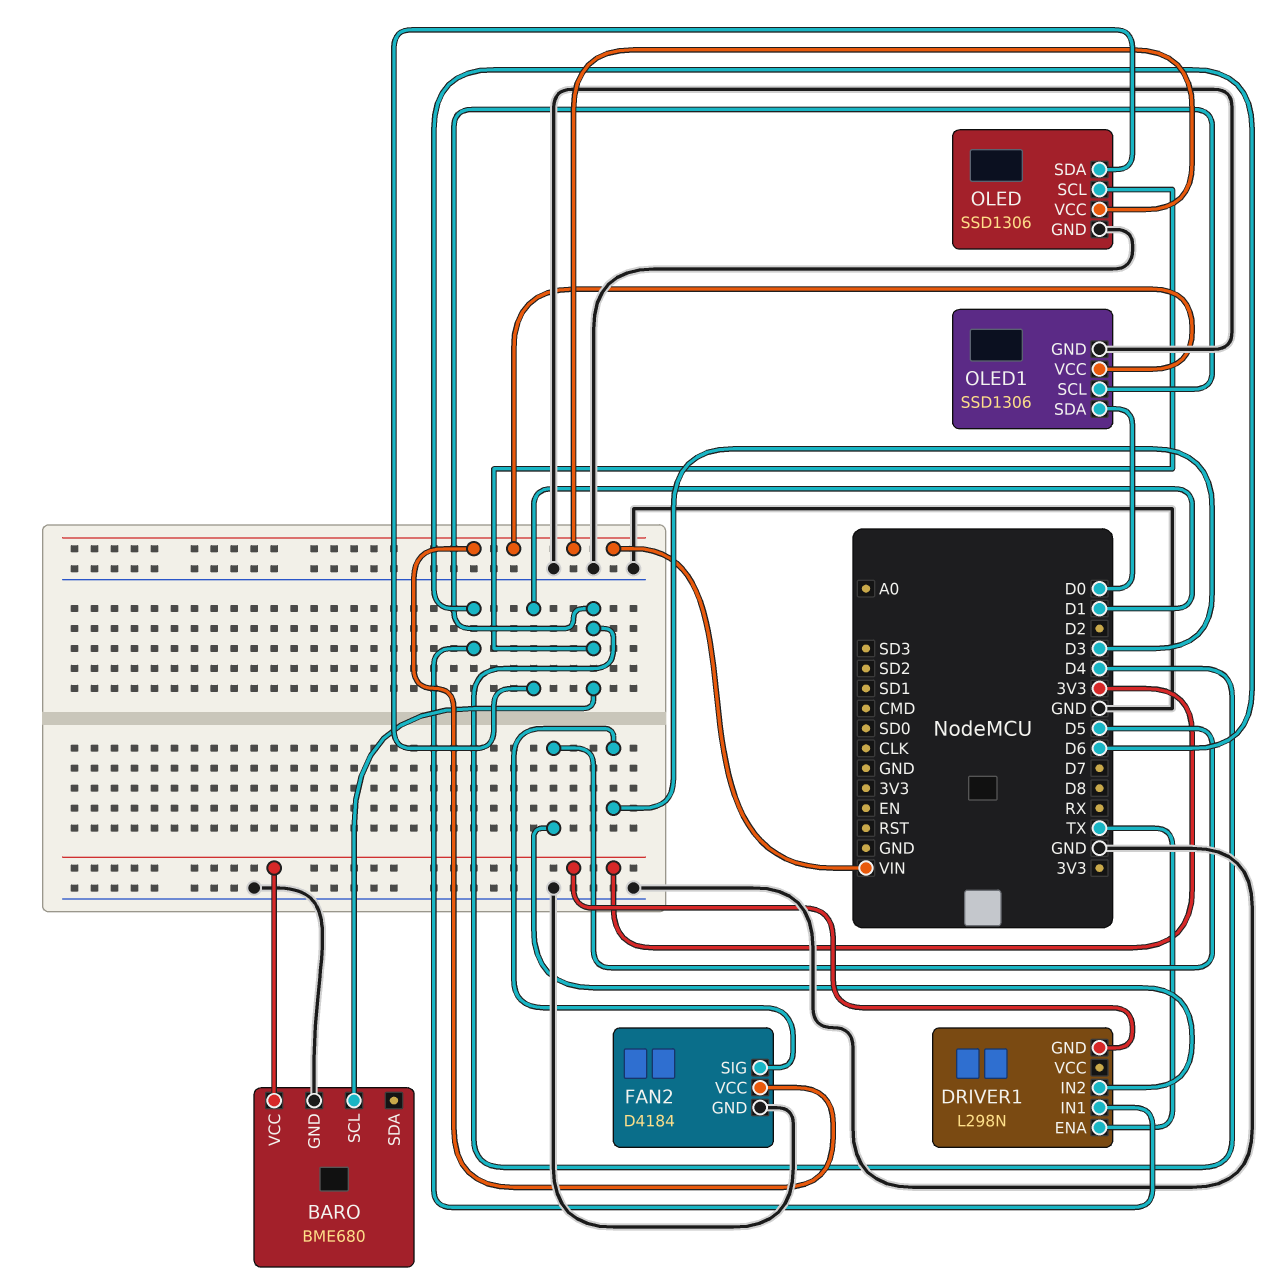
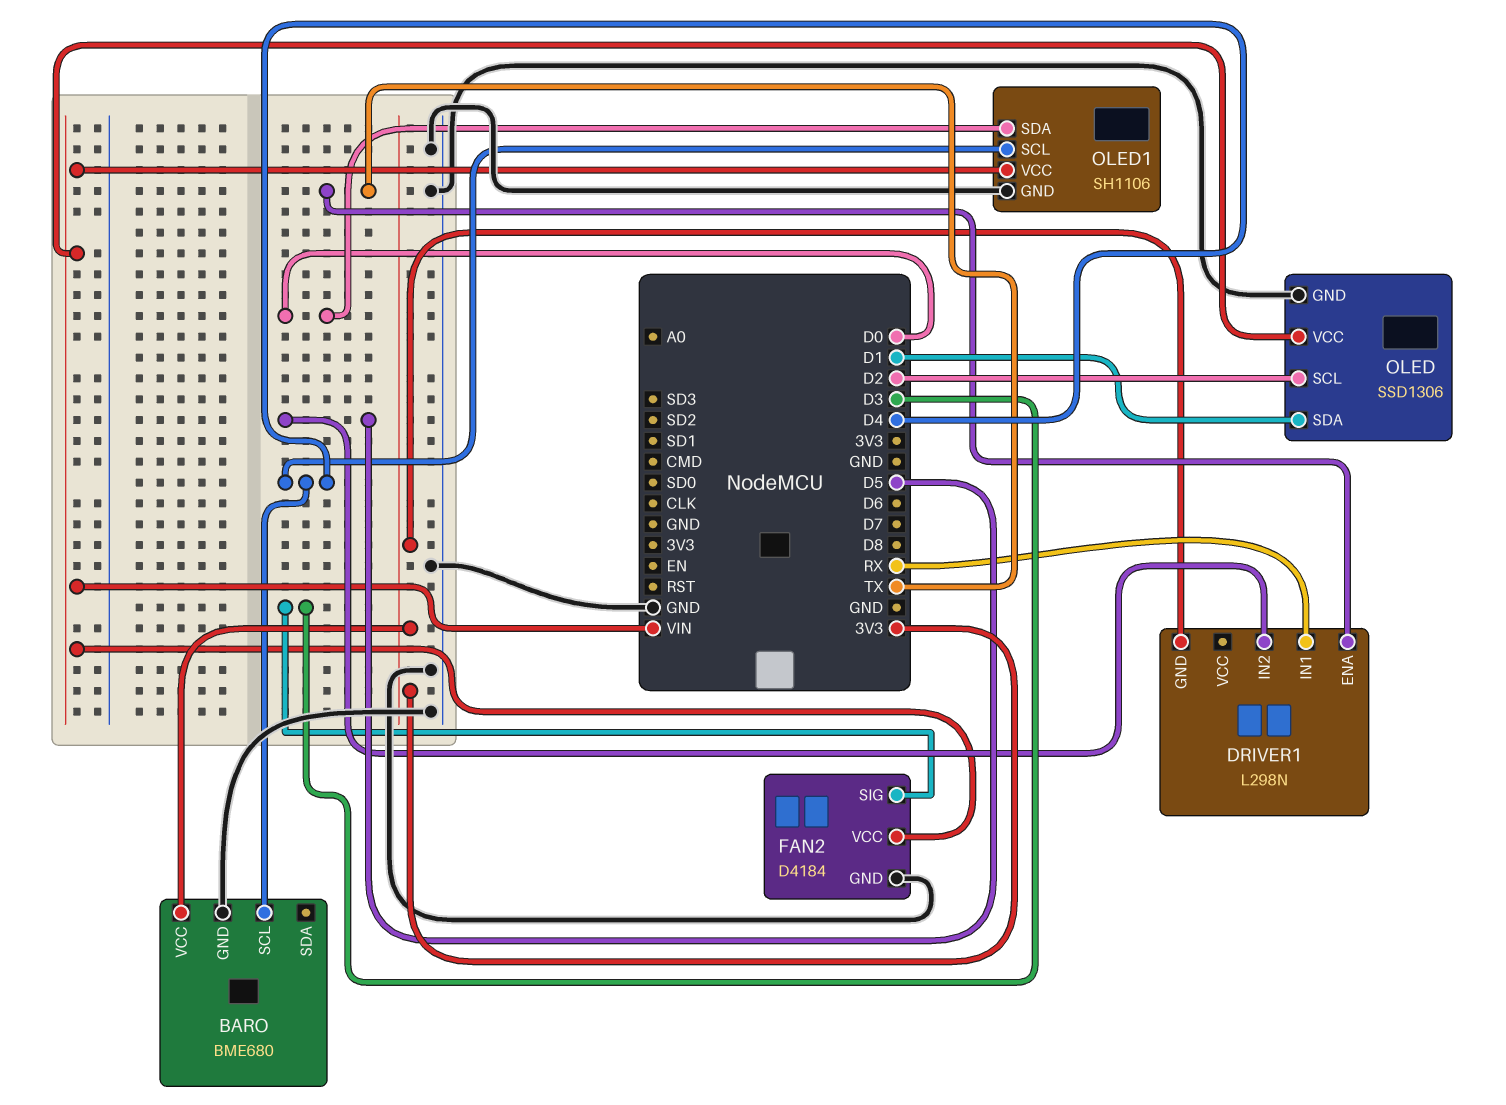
DRIVER1 pin IN1: D6 -> RX
OLED pin SCL: D4 -> D2
OLED1: SSD1306 -> SH1106

